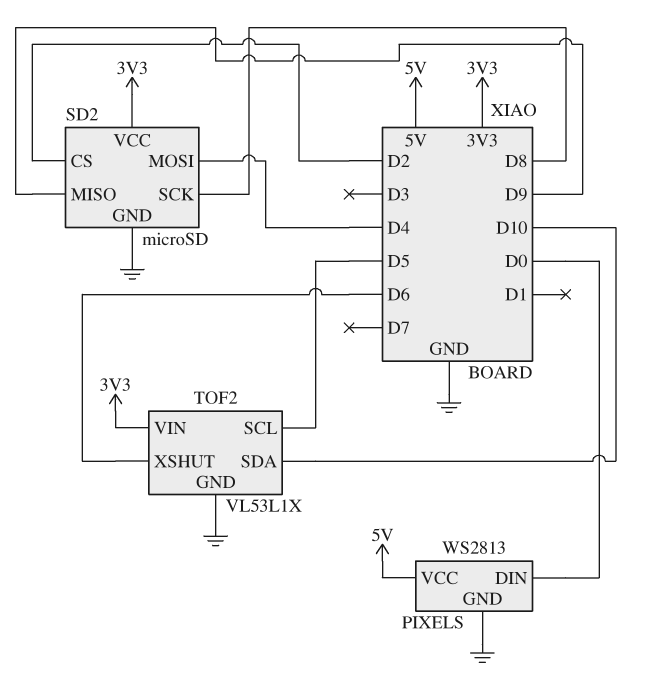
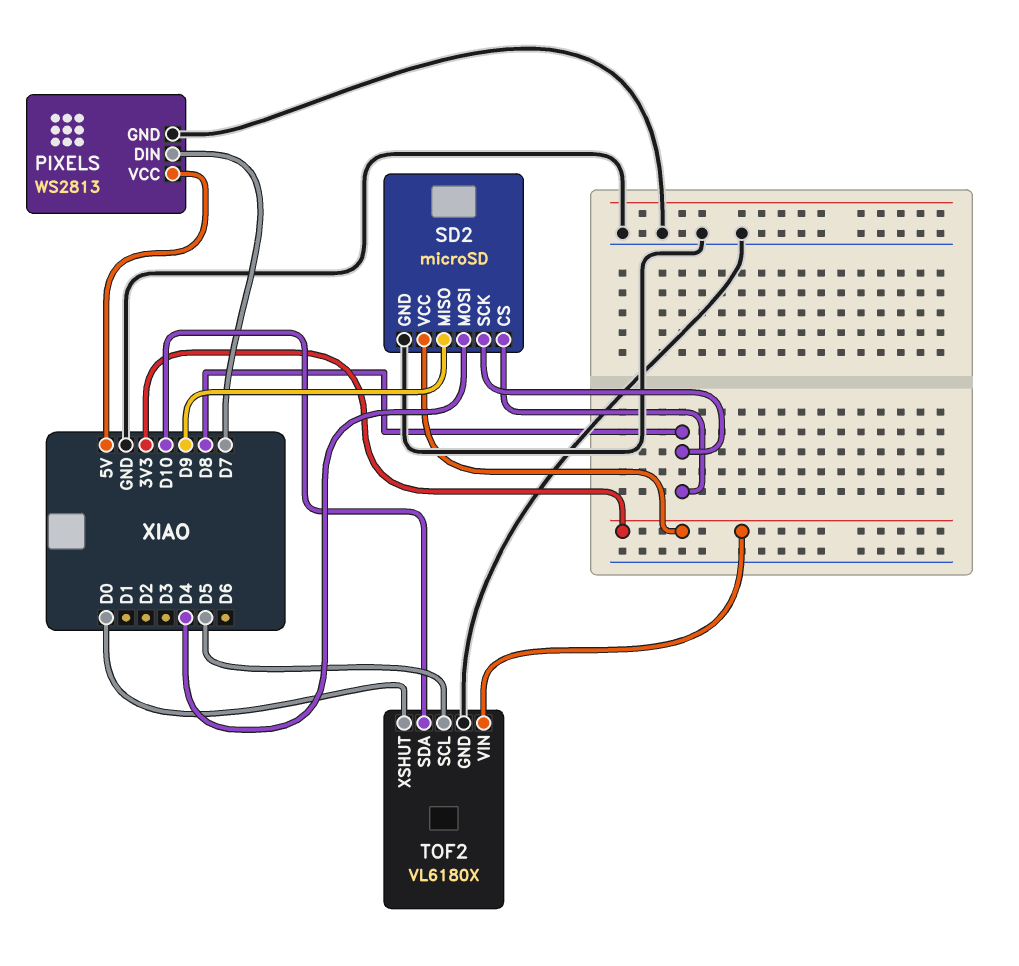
PIXELS pin DIN: D0 -> D7
SD2 pin CS: D2 -> D8
TOF2: VL53L1X -> VL6180X
TOF2 pin XSHUT: D6 -> D0

